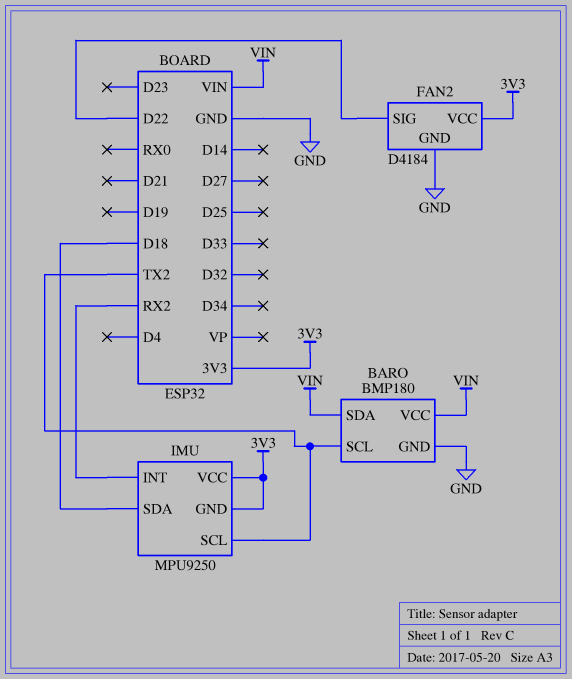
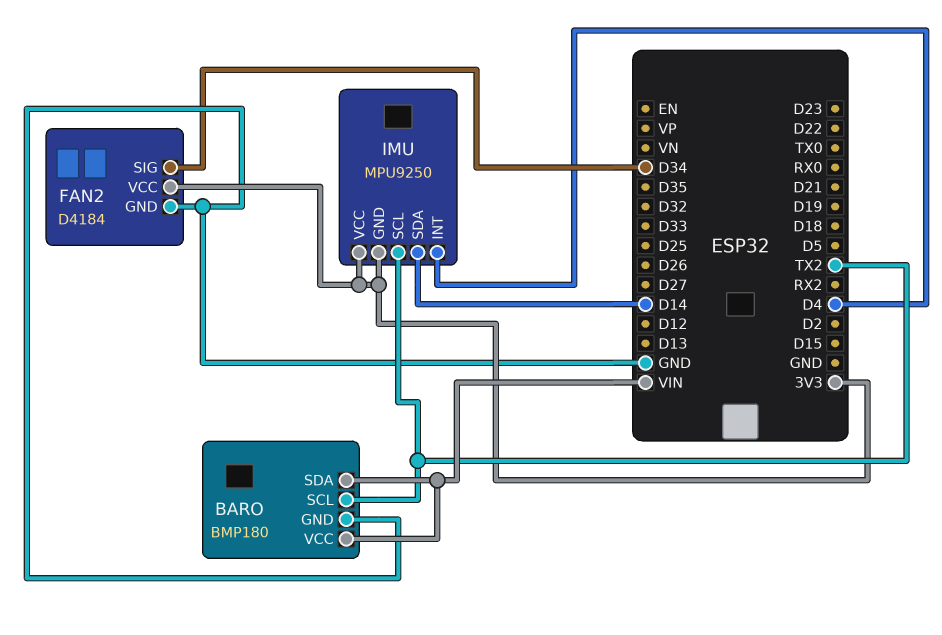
FAN2 pin SIG: D22 -> D34
IMU pin INT: RX2 -> D4
IMU pin SDA: D18 -> D14

